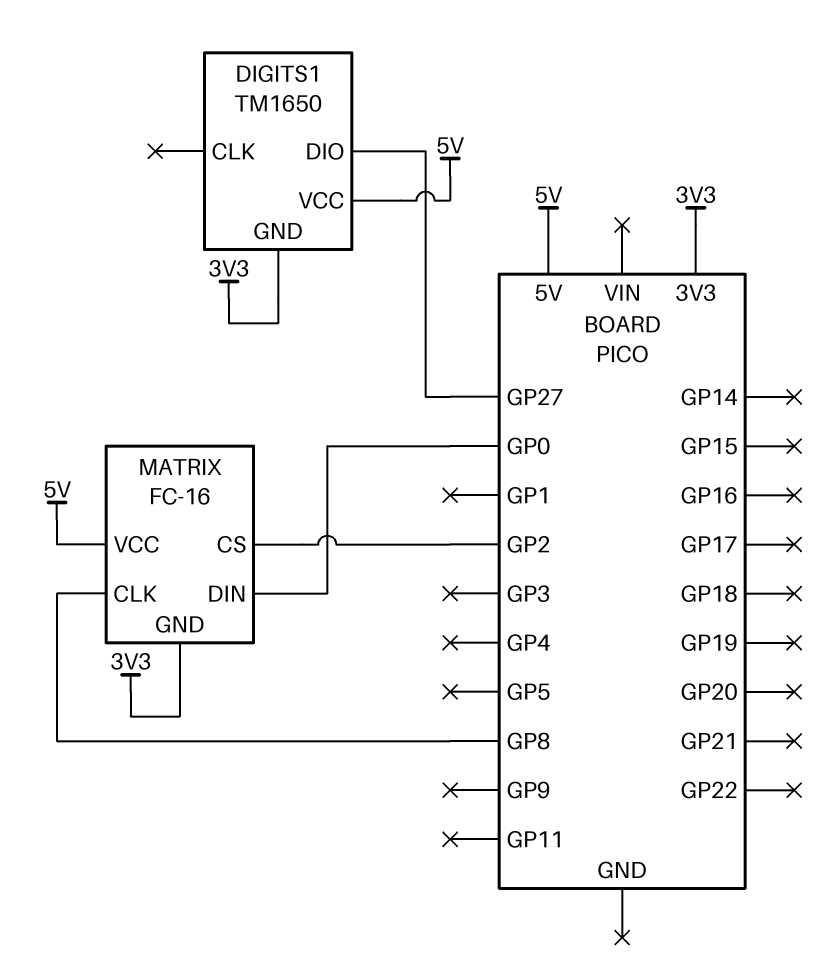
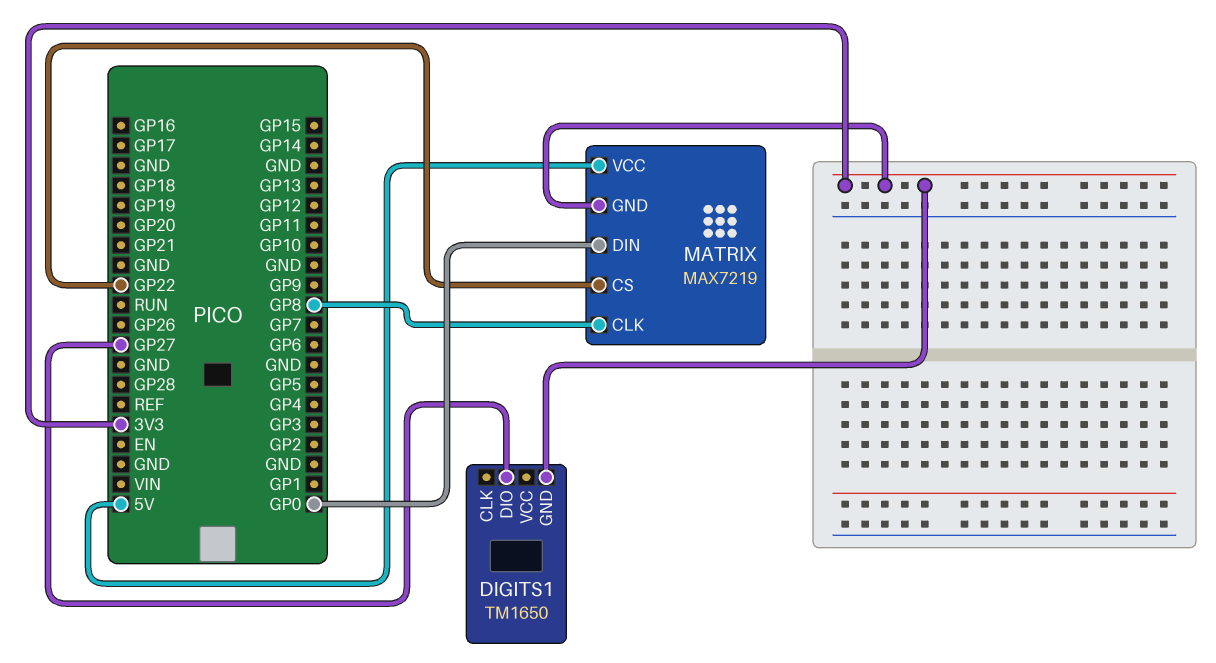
DIGITS1 pin VCC: 5V -> none
MATRIX: FC-16 -> MAX7219
MATRIX pin CS: GP2 -> GP22

